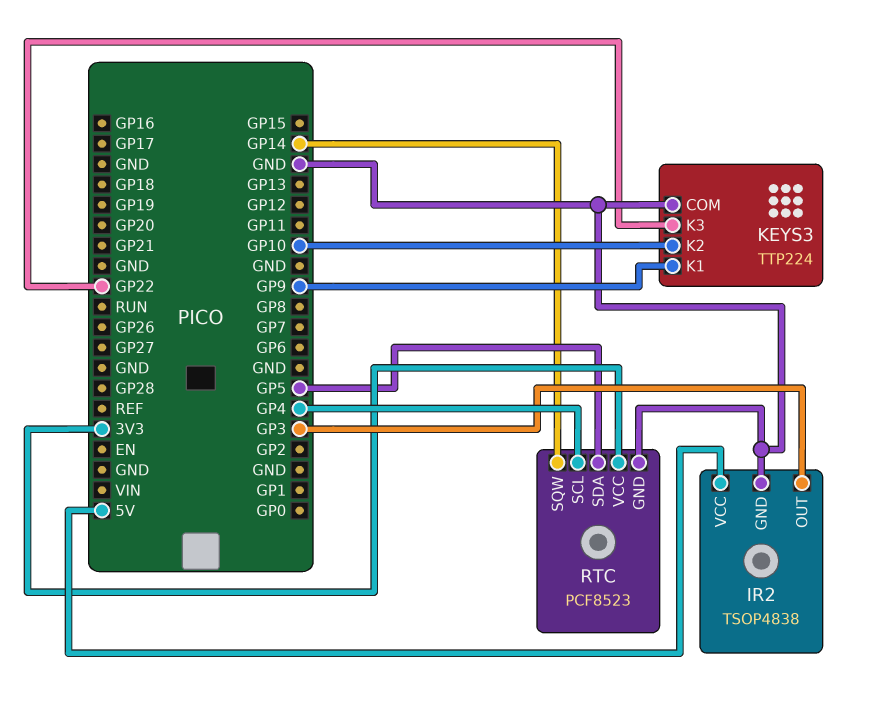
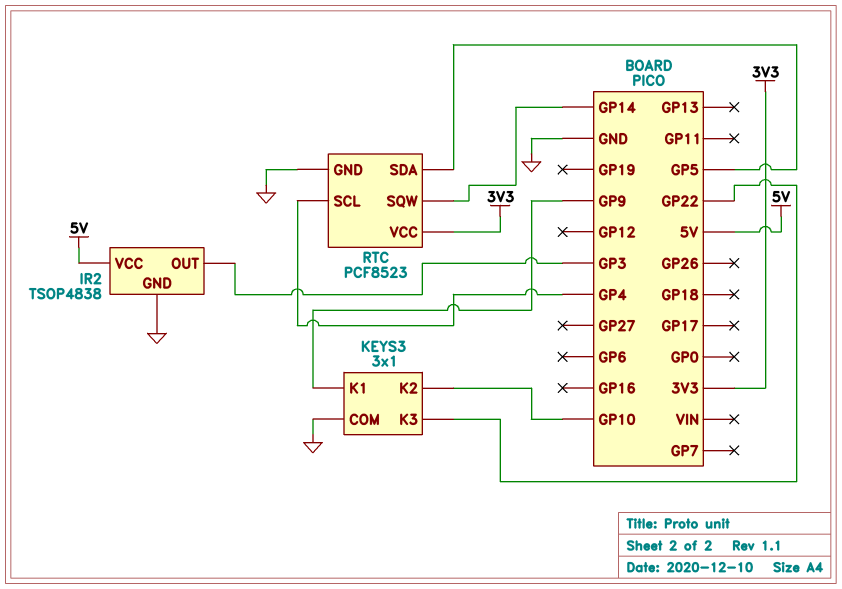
KEYS3: TTP224 -> 3x1

